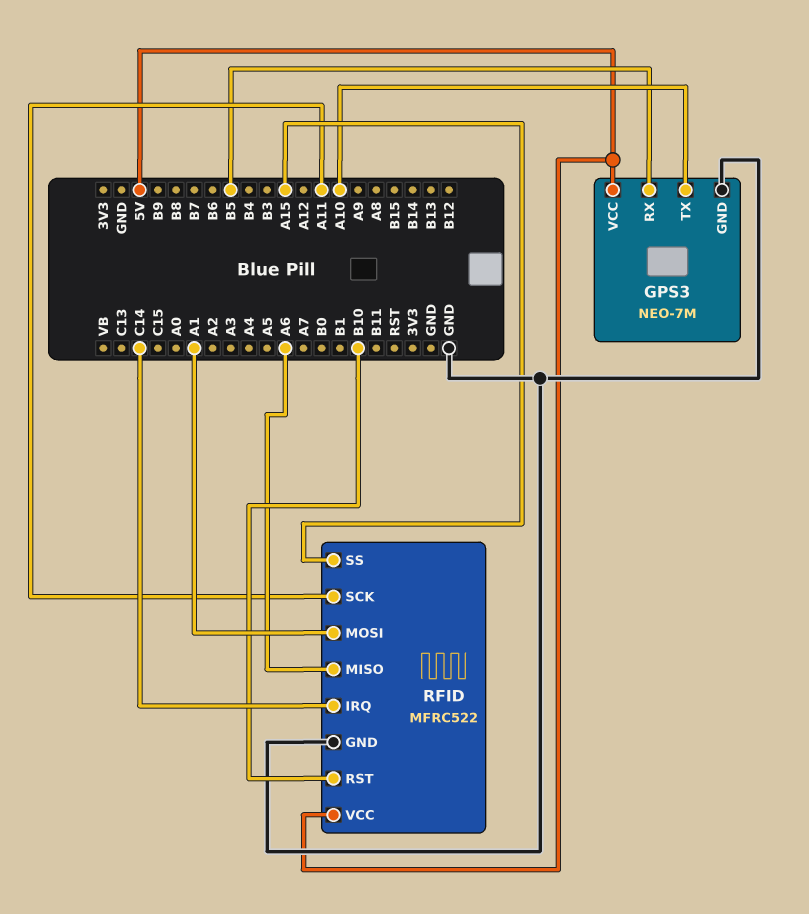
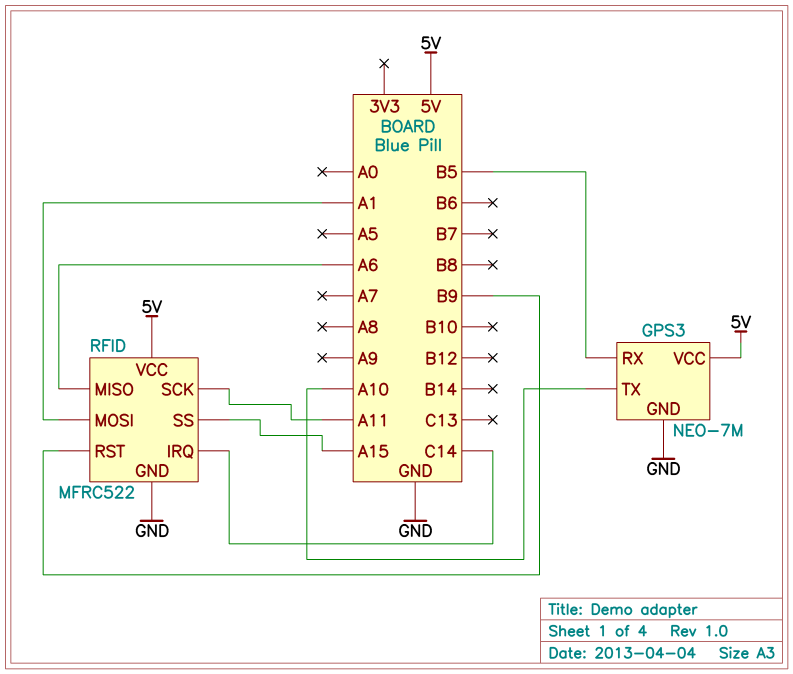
RFID pin RST: B10 -> B9

